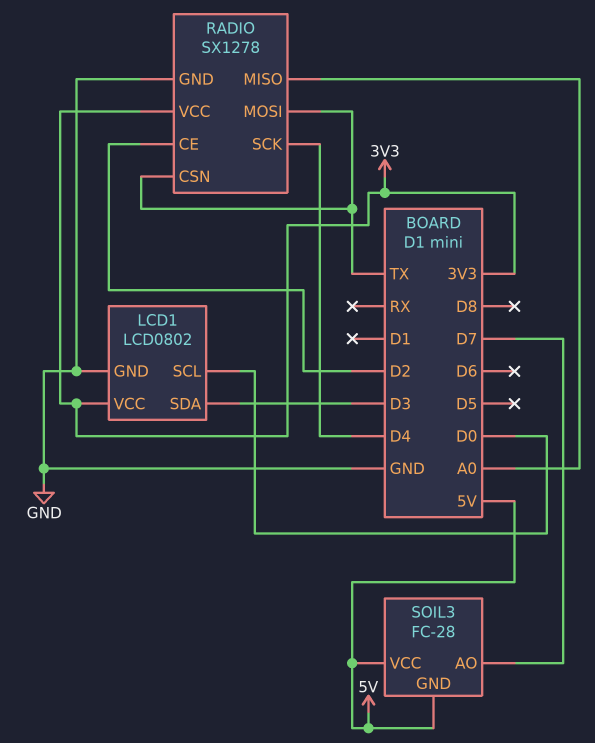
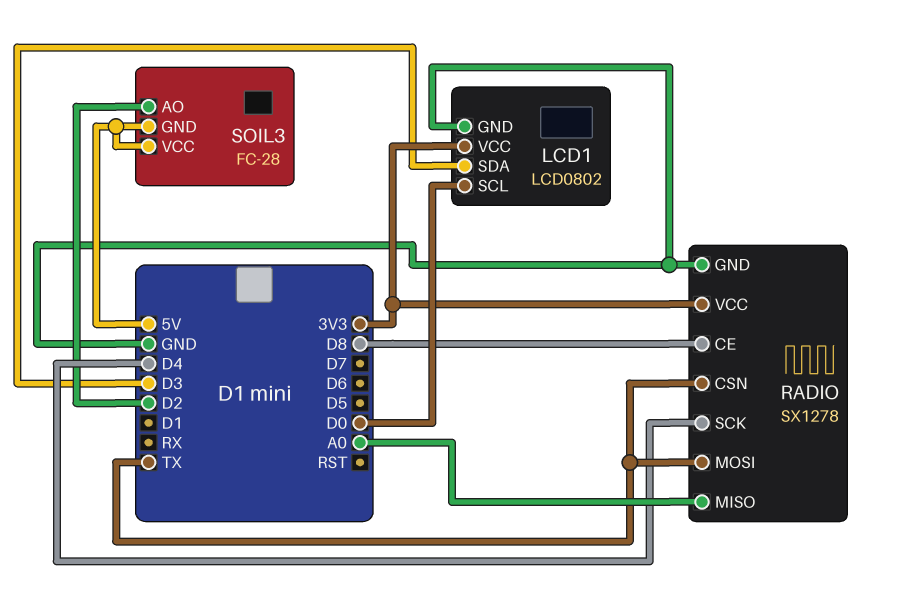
RADIO pin CE: D2 -> D8
SOIL3 pin AO: D7 -> D2

